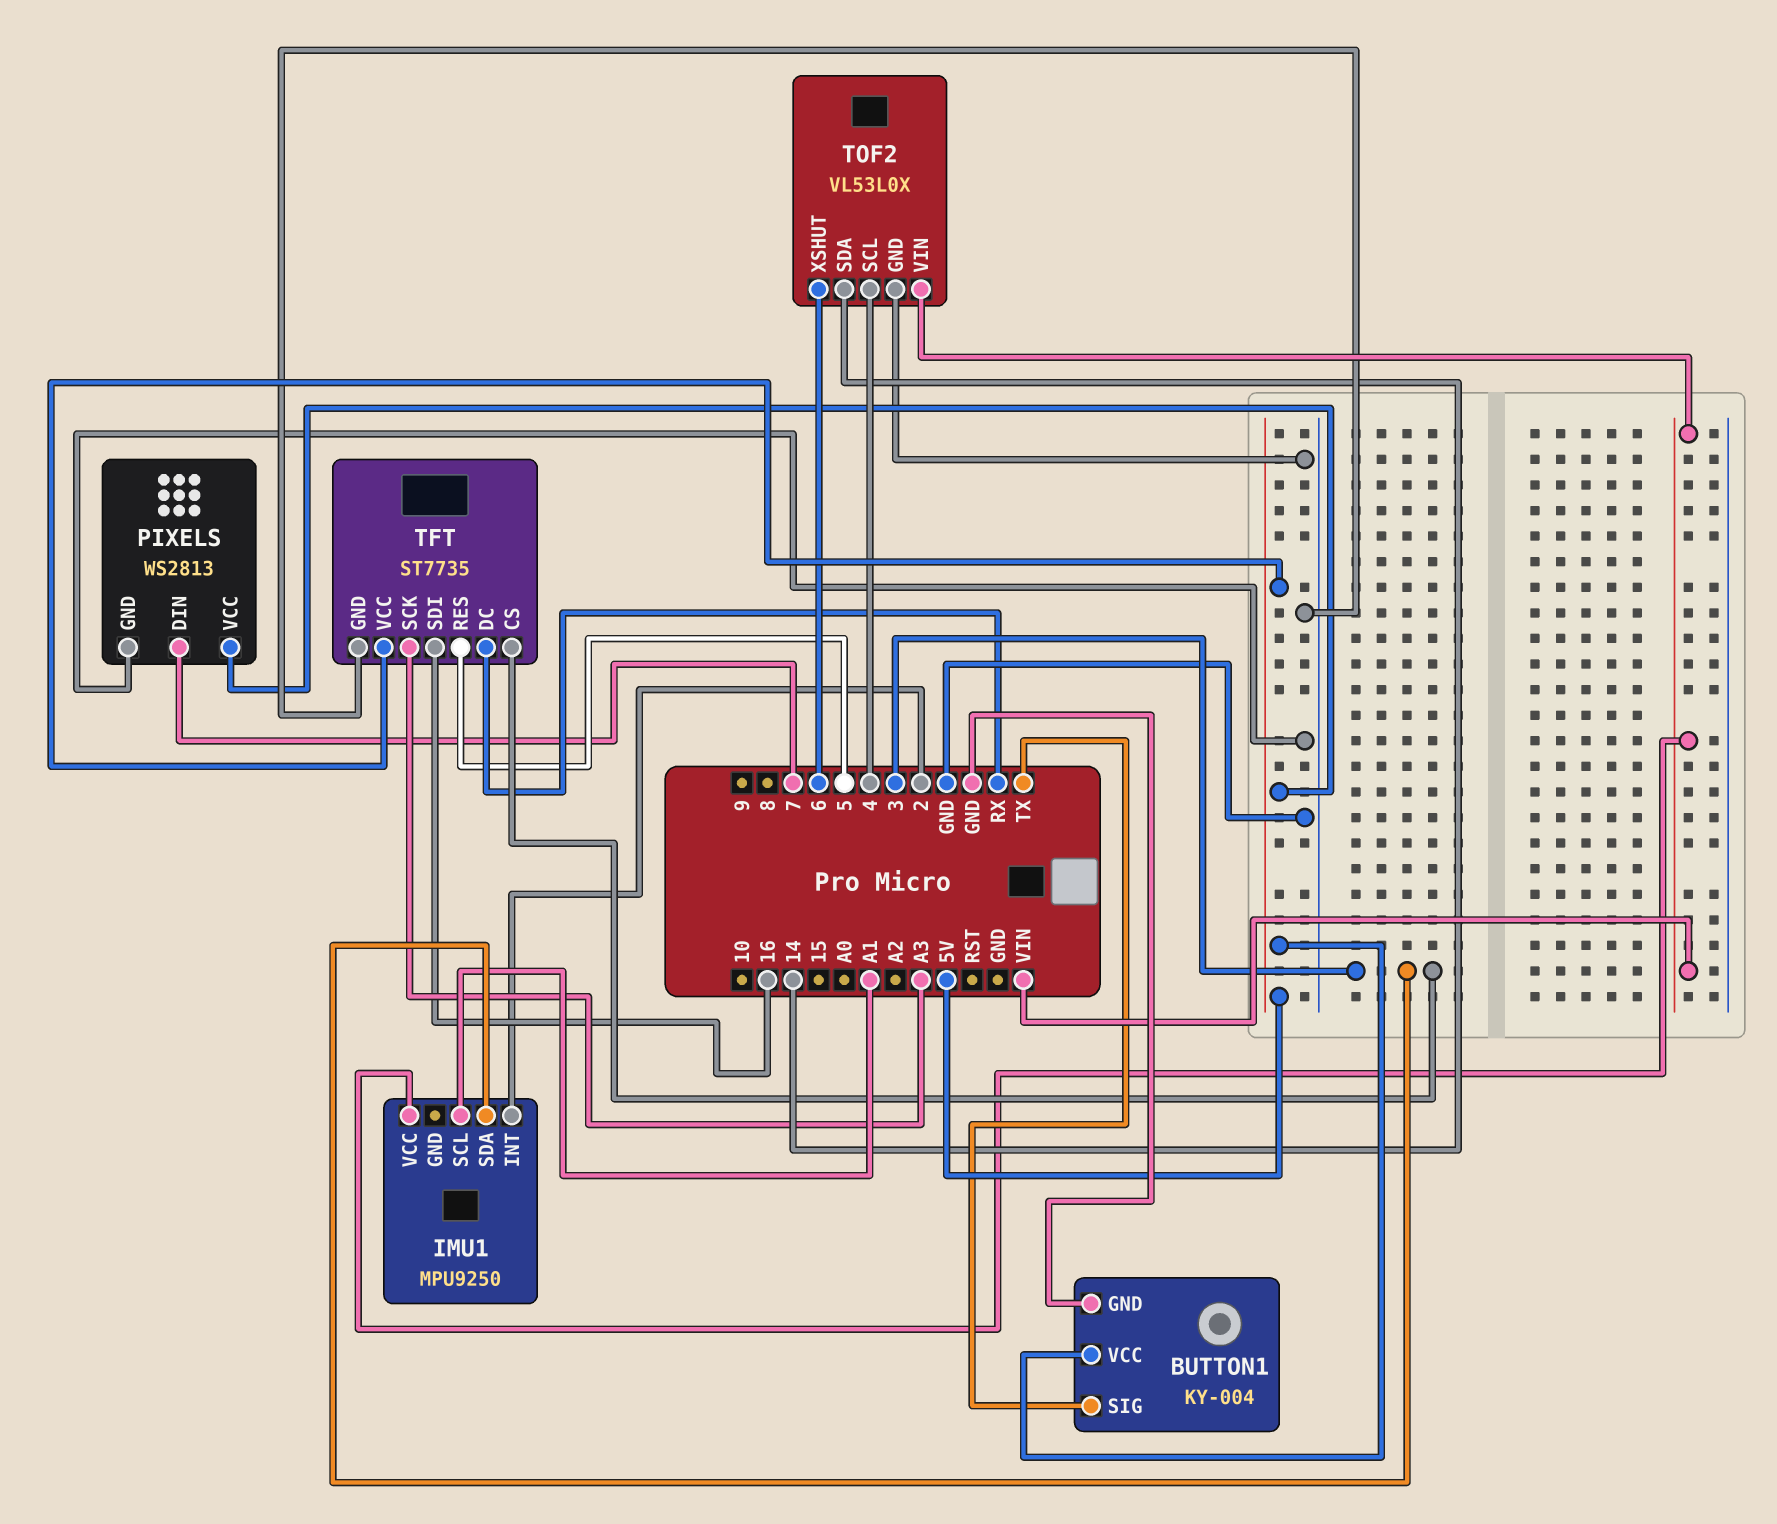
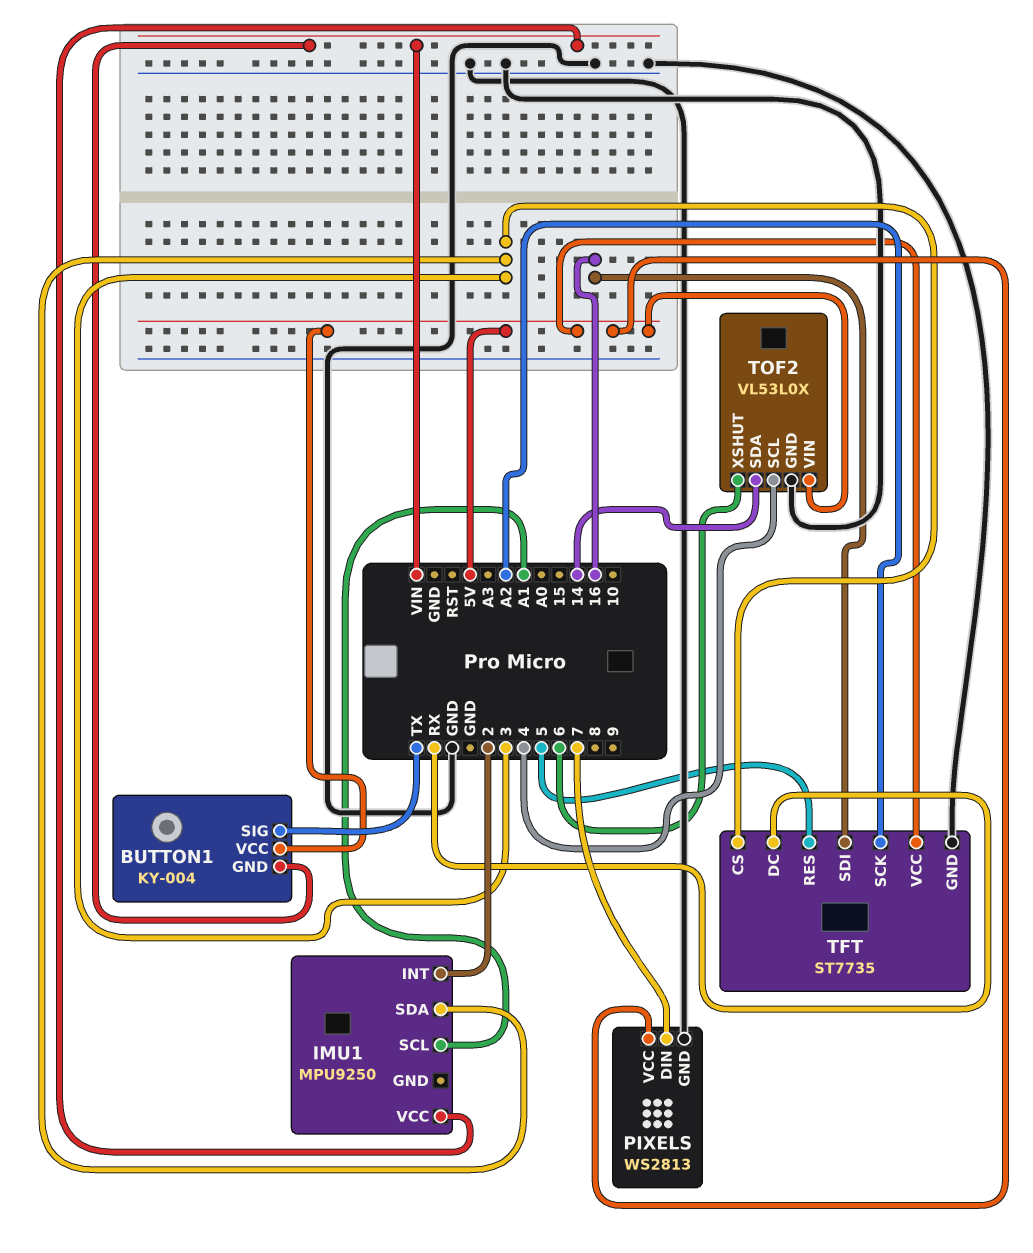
BUTTON1 pin GND: GND -> VIN
TFT pin SCK: A3 -> A2
TOF2 pin VIN: VIN -> 5V

